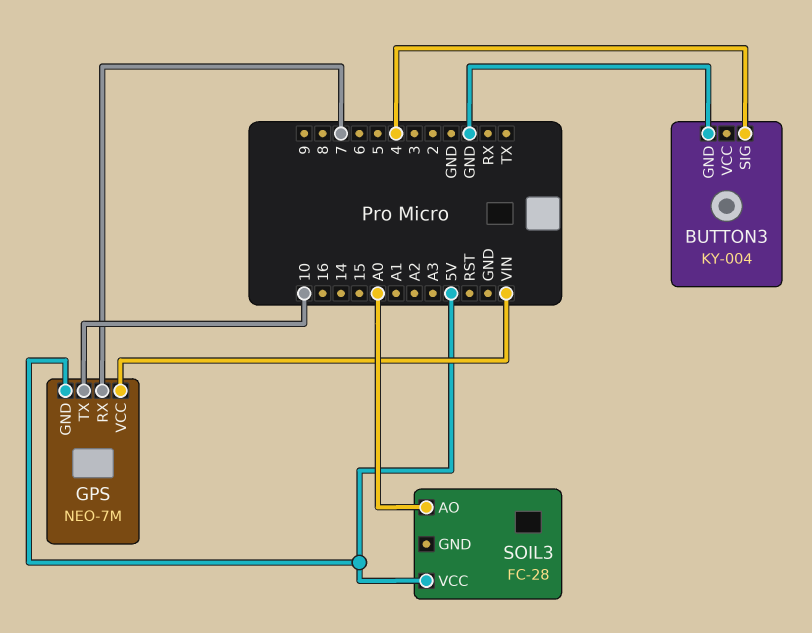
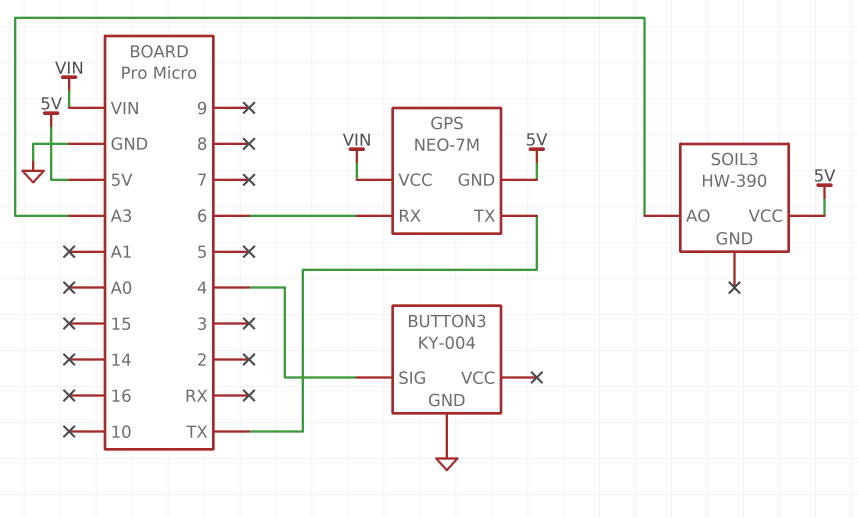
GPS pin RX: 7 -> 6
GPS pin TX: 10 -> TX
SOIL3: FC-28 -> HW-390
SOIL3 pin AO: A0 -> A3

